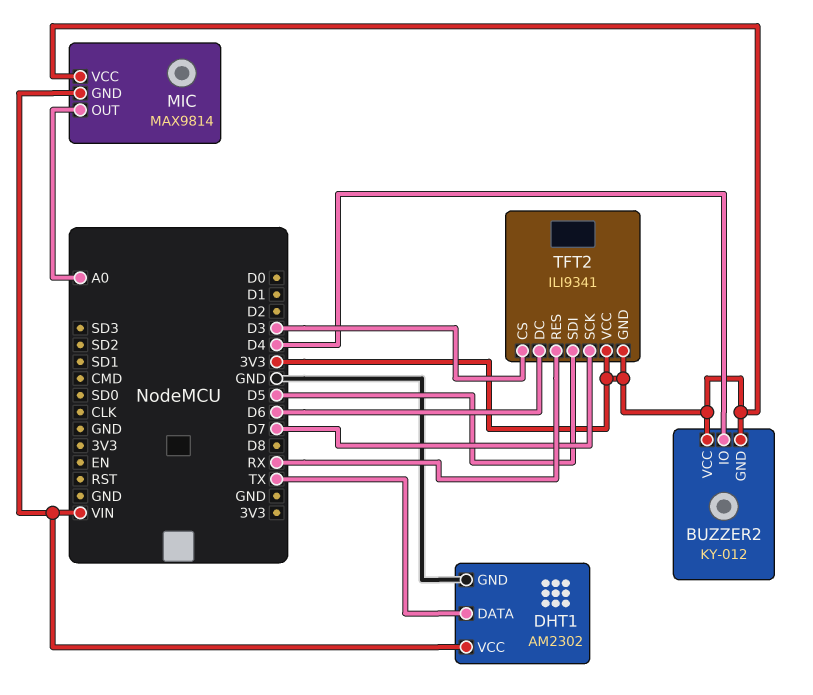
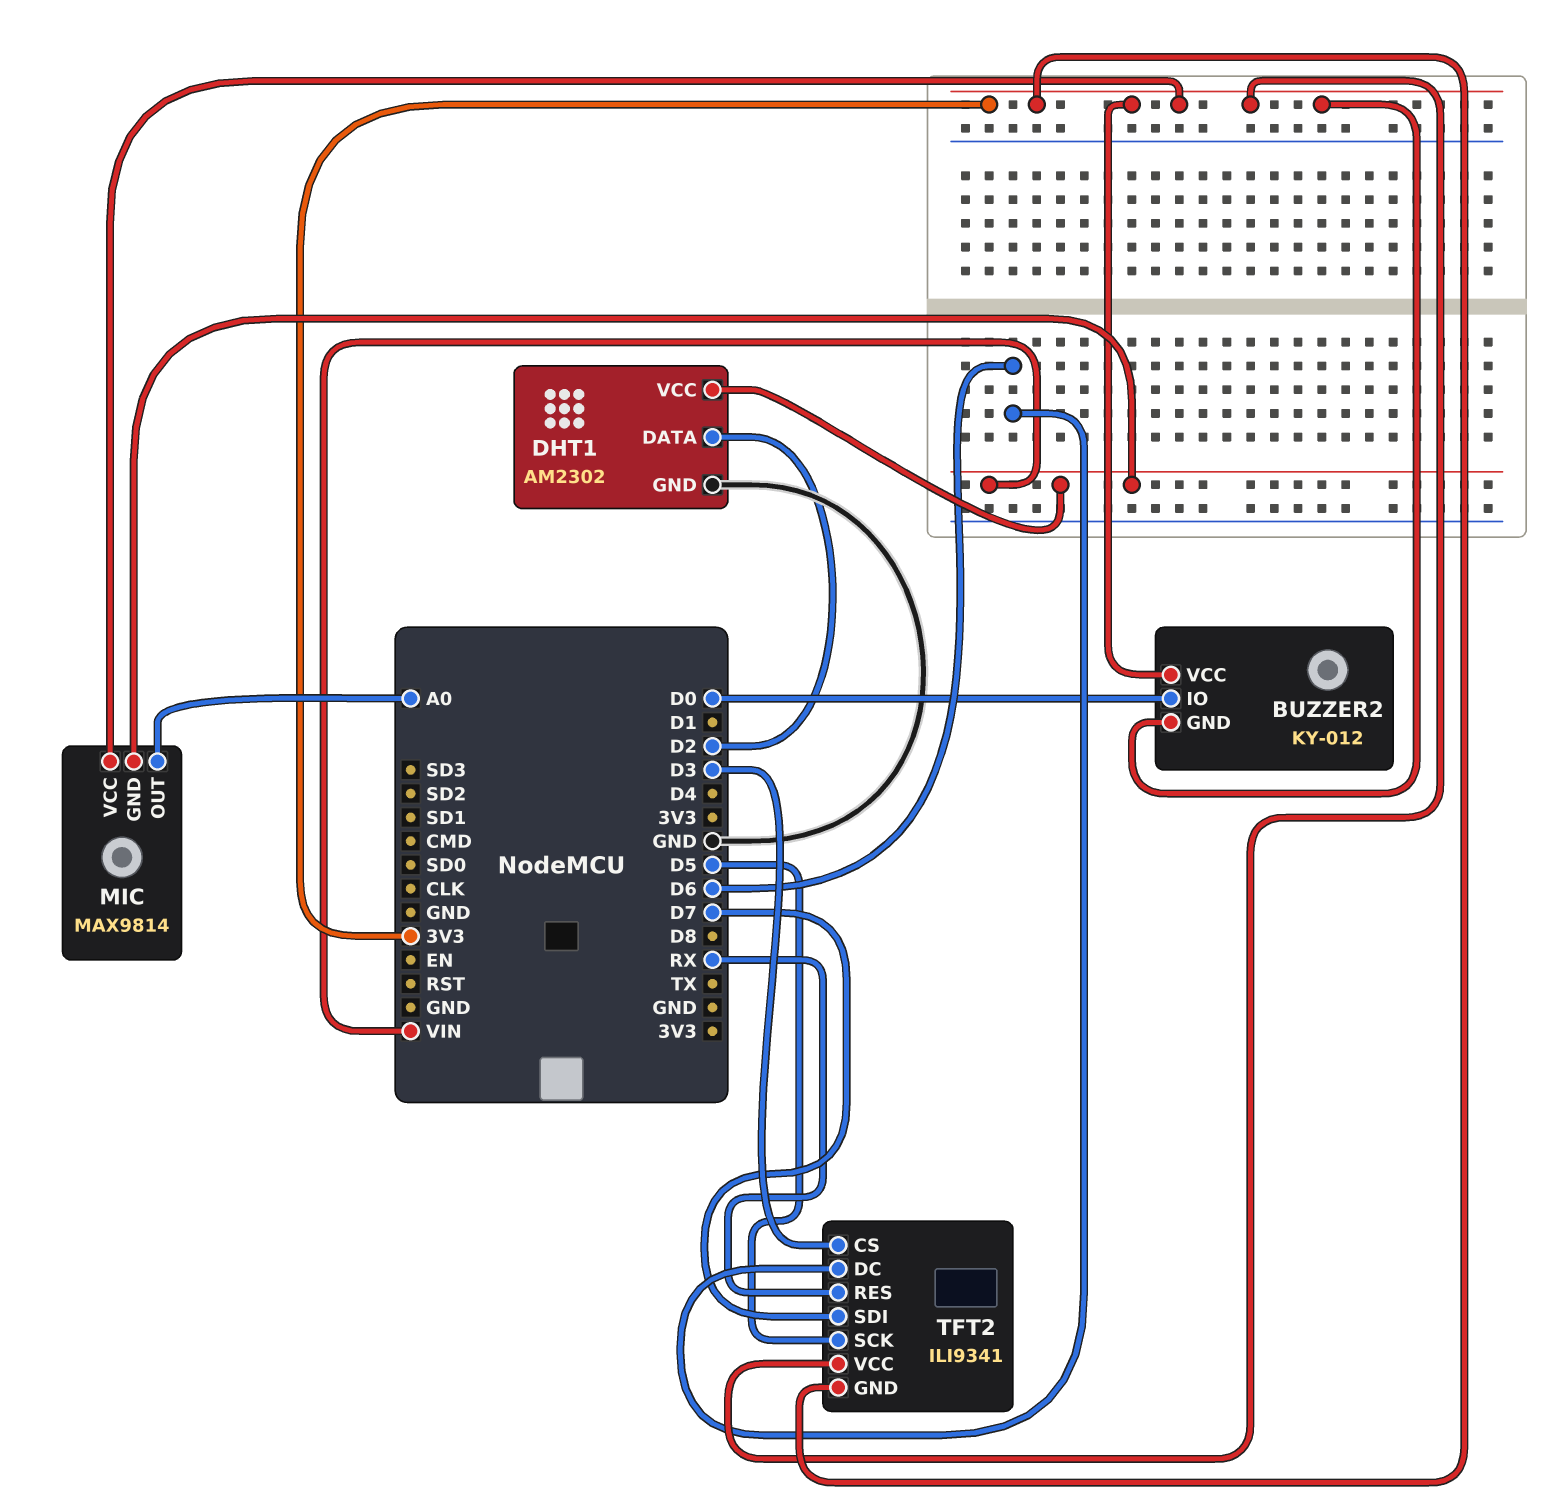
BUZZER2 pin IO: D4 -> D0
DHT1 pin DATA: TX -> D2
TFT2 pin SCK: D7 -> D5
TFT2 pin SDI: D5 -> D7

